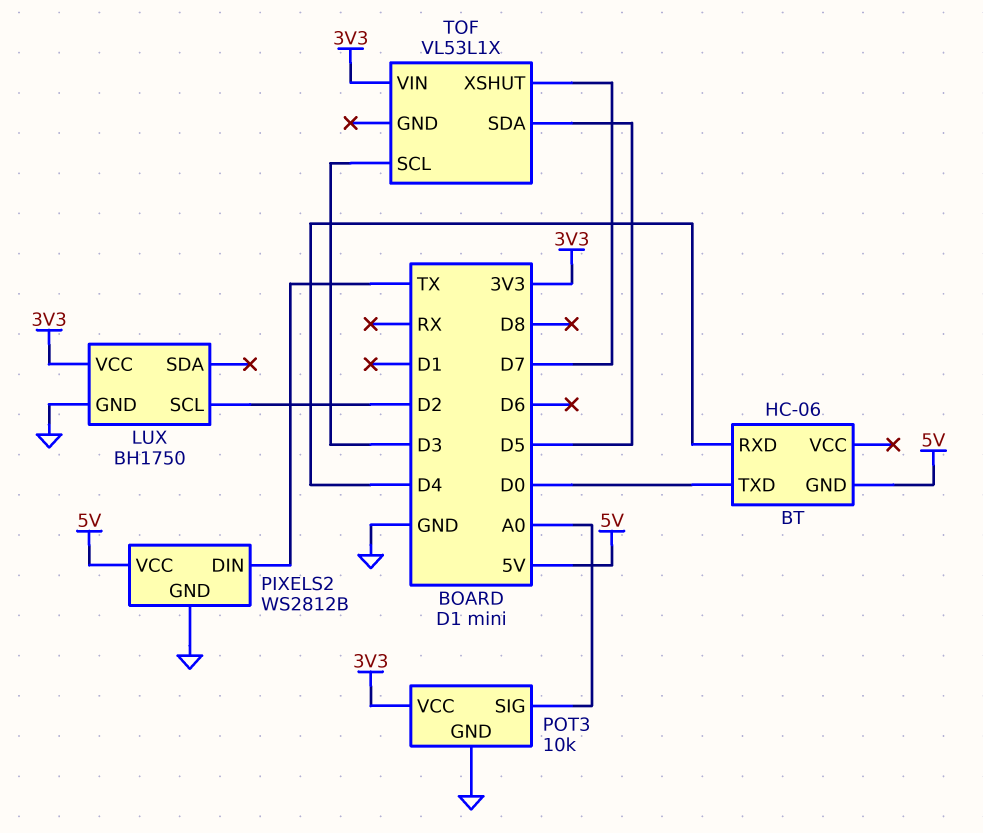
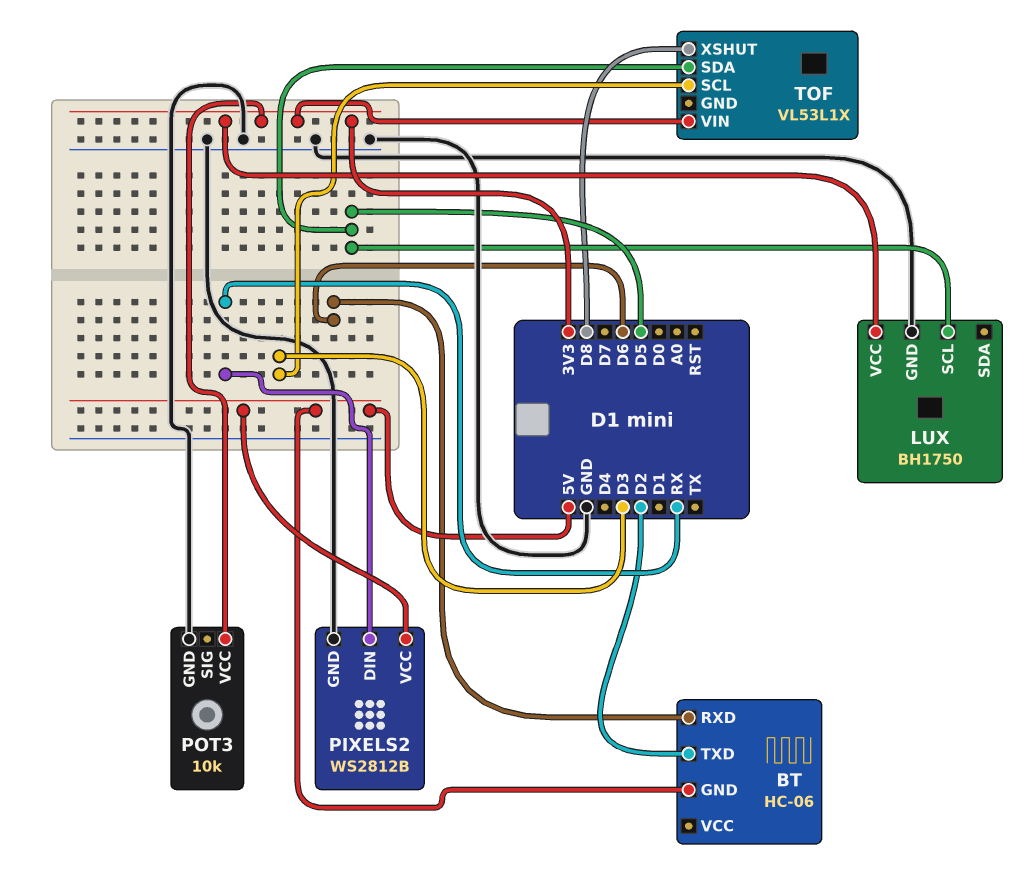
BT pin RXD: D4 -> D6
BT pin TXD: D0 -> D2
LUX pin SCL: D2 -> D5
PIXELS2 pin DIN: TX -> RX
POT3 pin SIG: A0 -> none
TOF pin XSHUT: D7 -> D8

